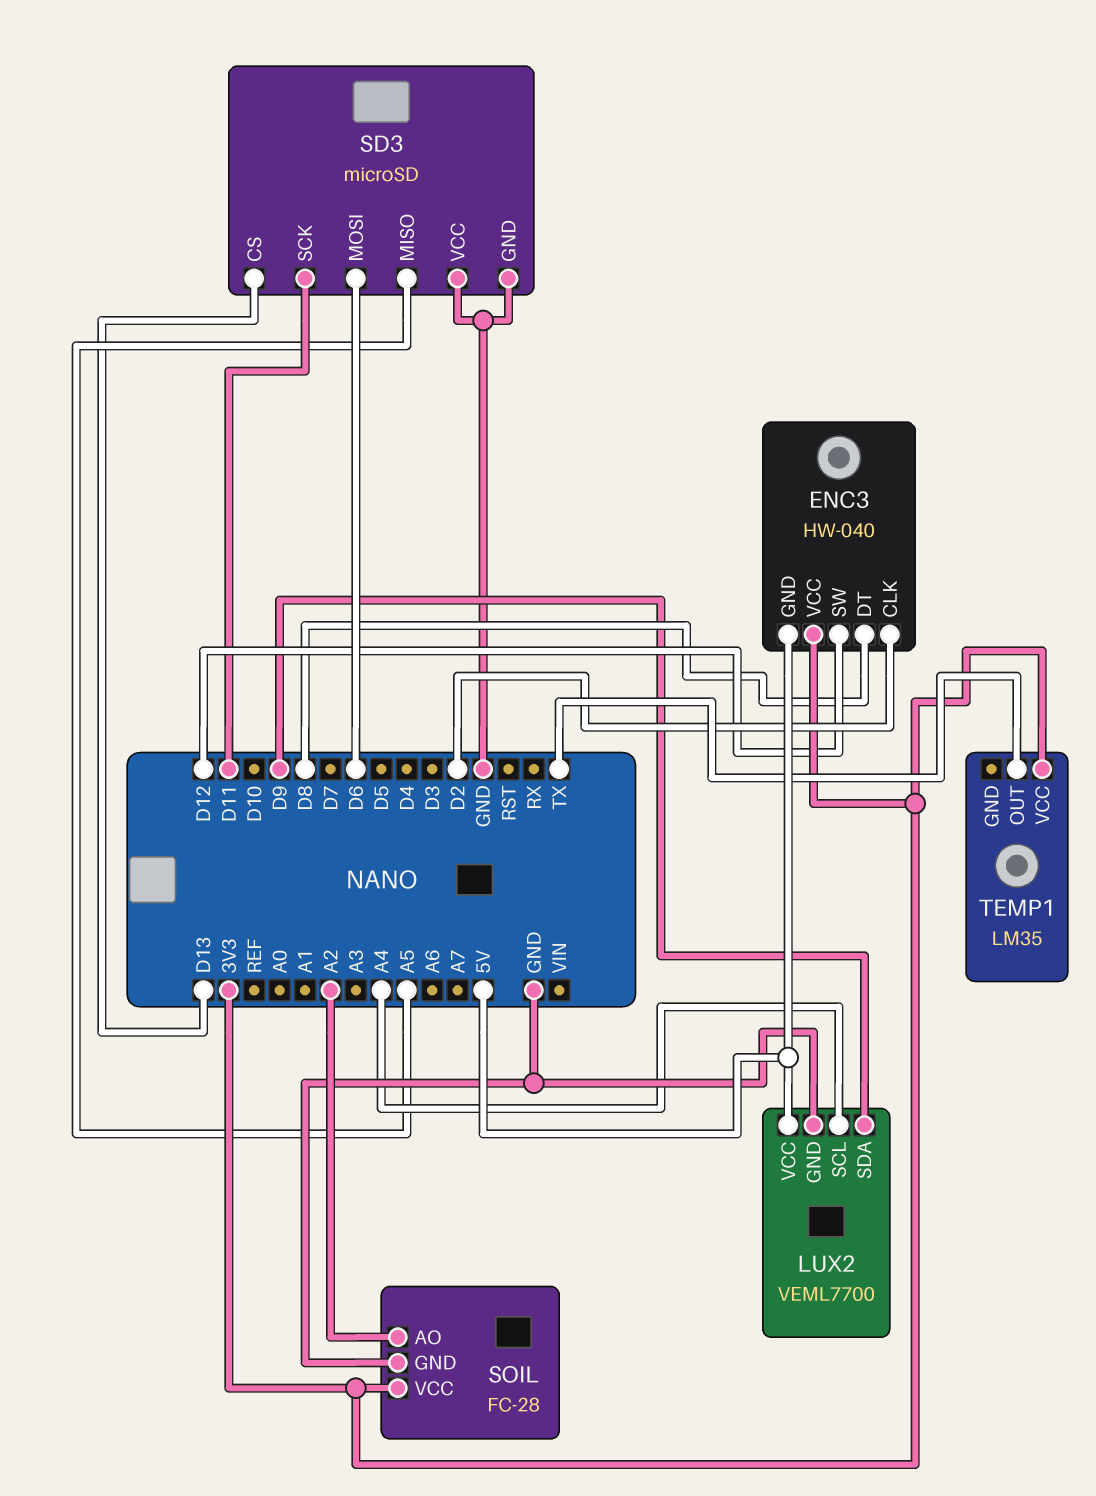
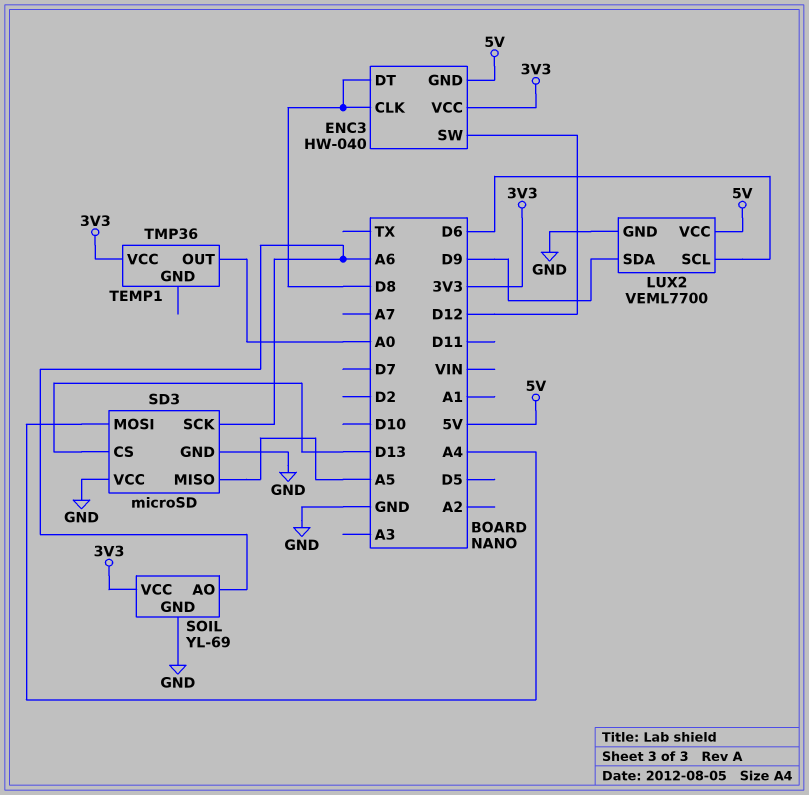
ENC3 pin CLK: D2 -> D8
LUX2 pin SCL: A4 -> D6
SD3 pin MOSI: D6 -> A4
SD3 pin SCK: D11 -> A6
SOIL: FC-28 -> YL-69
SOIL pin AO: A2 -> A6
TEMP1: LM35 -> TMP36
TEMP1 pin OUT: TX -> A0

